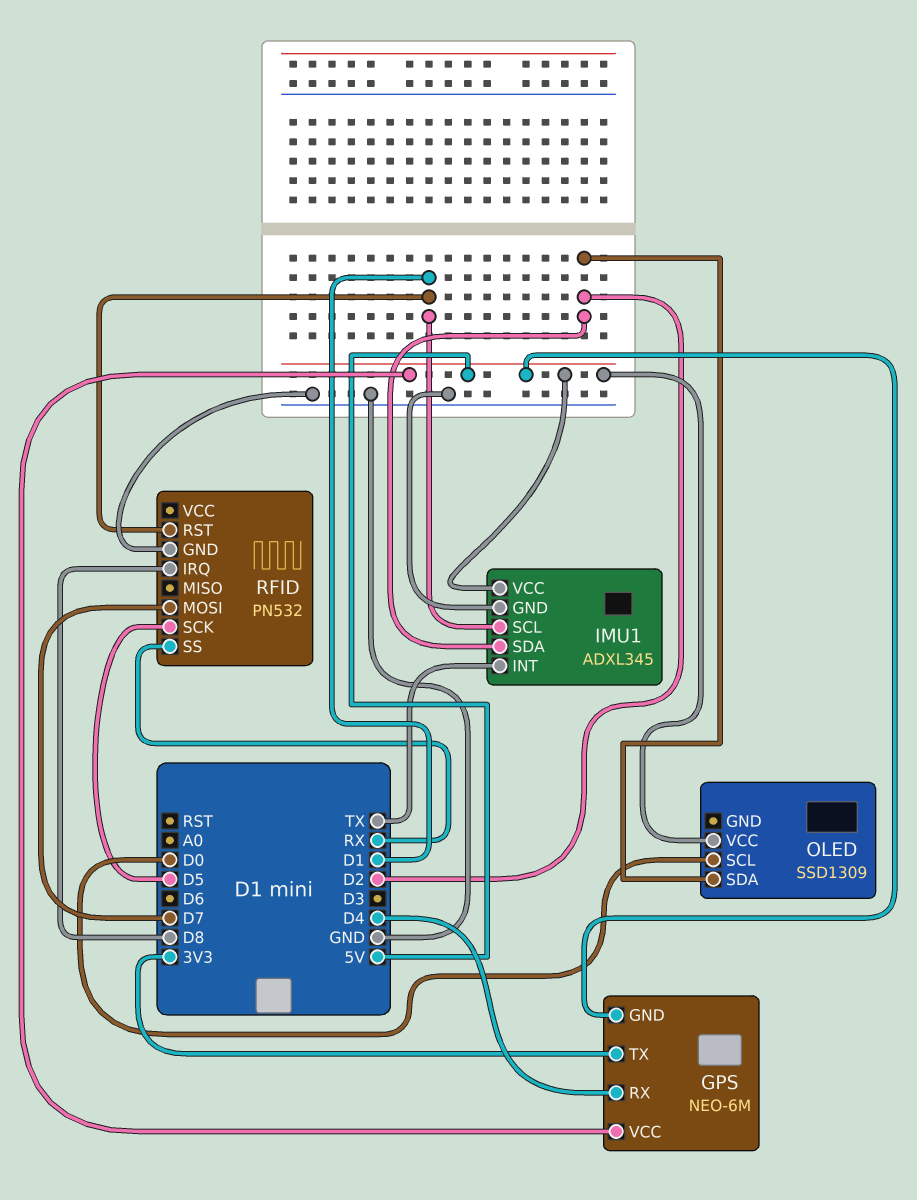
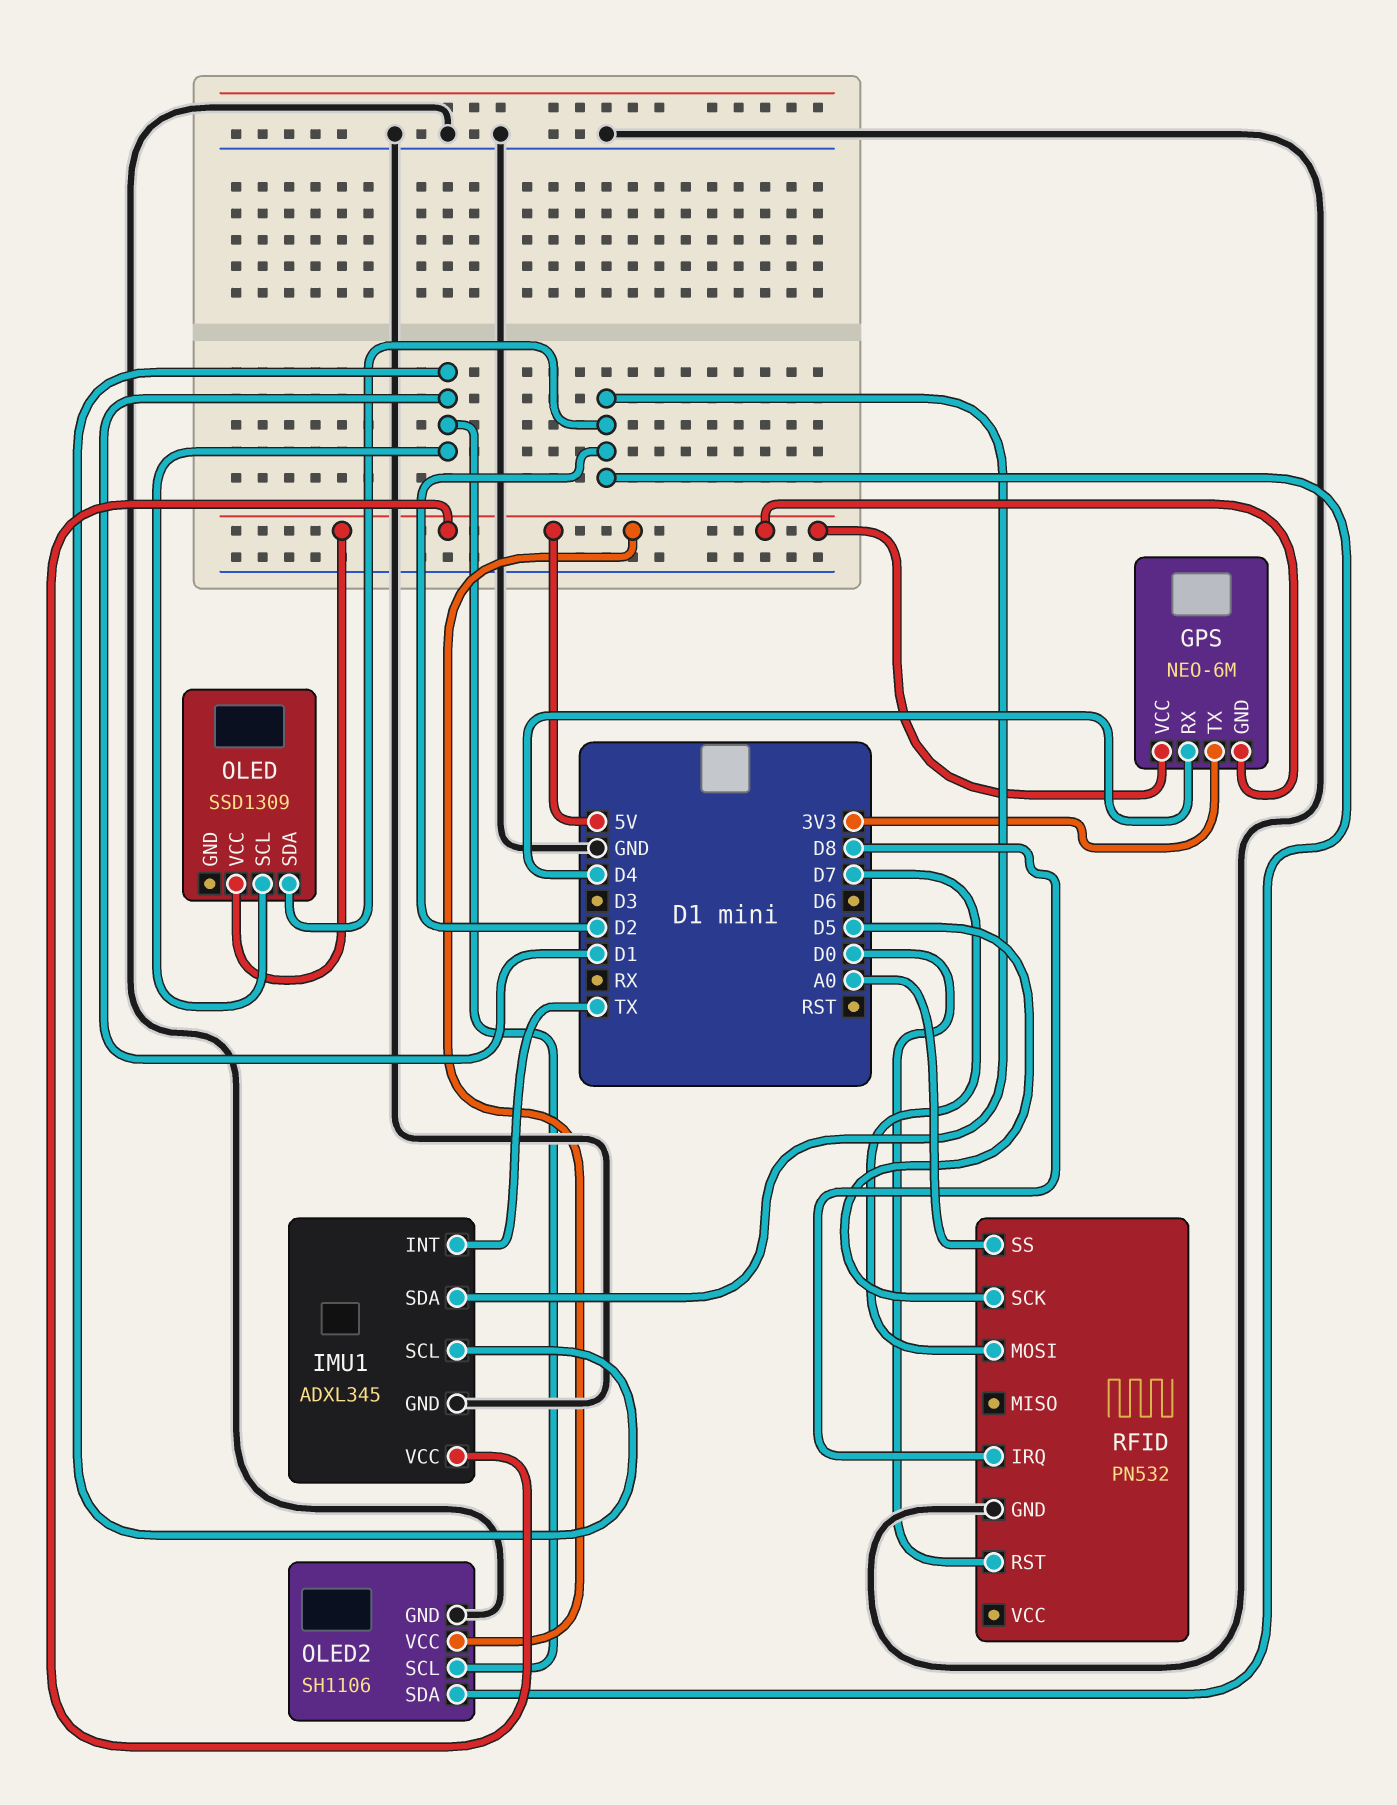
OLED pin SCL: D0 -> D1
OLED2: none -> SH1106
OLED2 pin GND: none -> GND
OLED2 pin SCL: none -> D1
OLED2 pin SDA: none -> D2
OLED2 pin VCC: none -> 5V
RFID pin RST: D1 -> D0
RFID pin SS: RX -> A0

